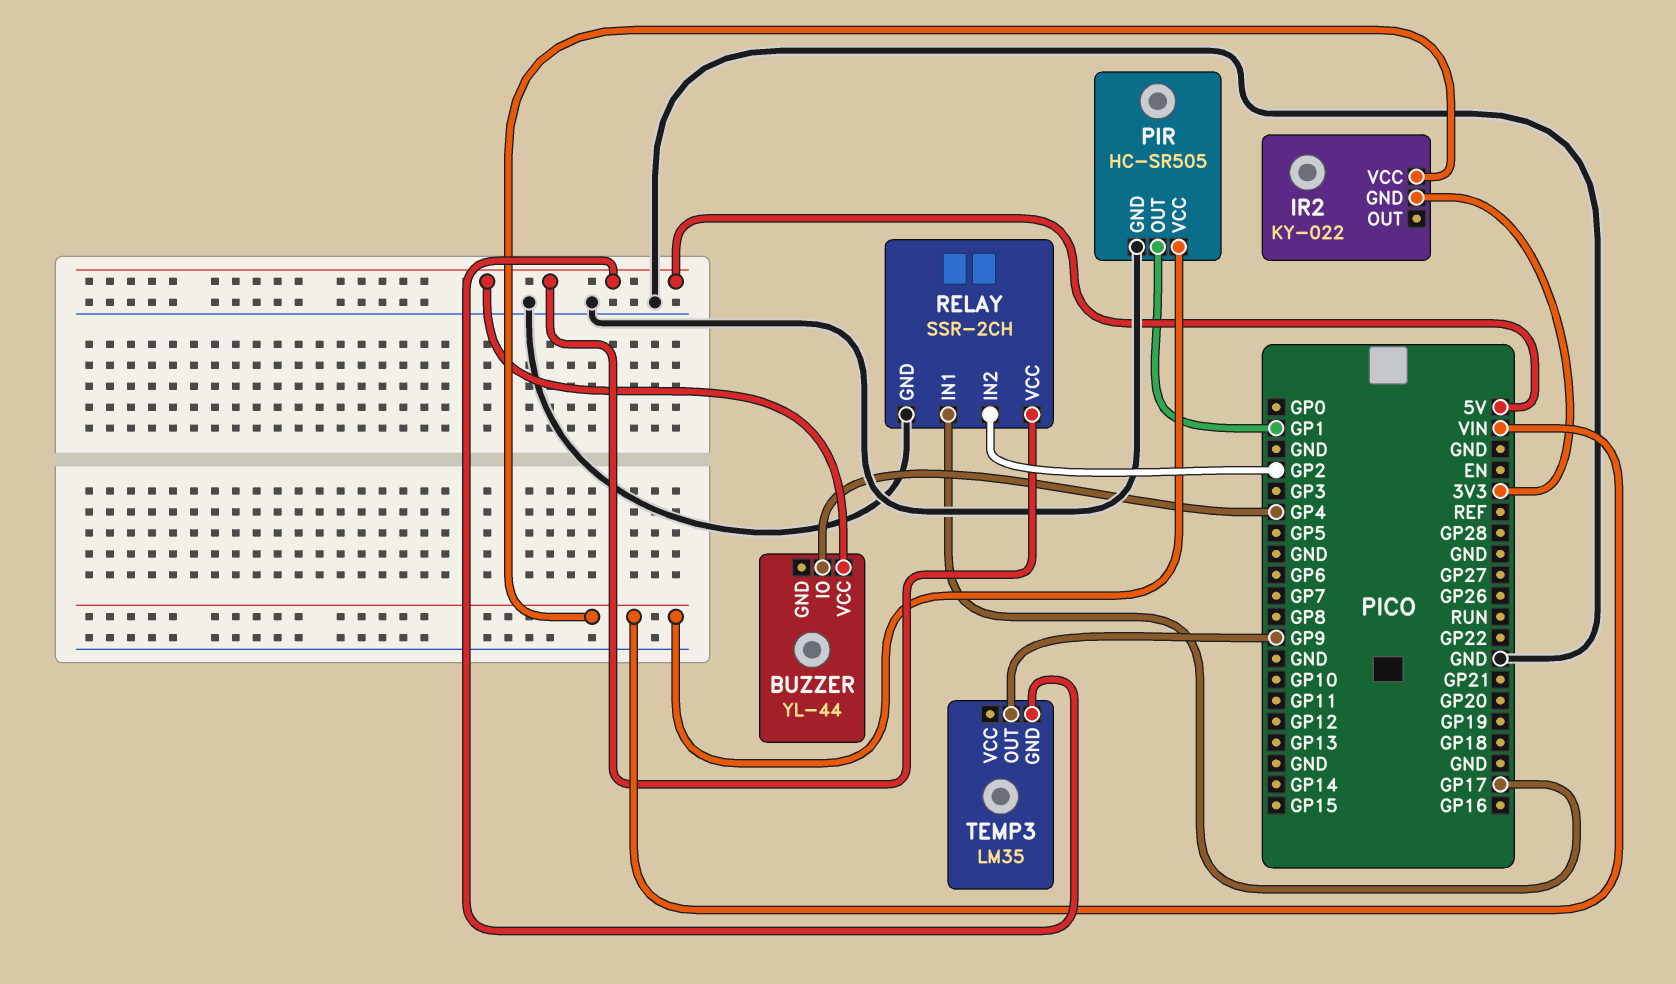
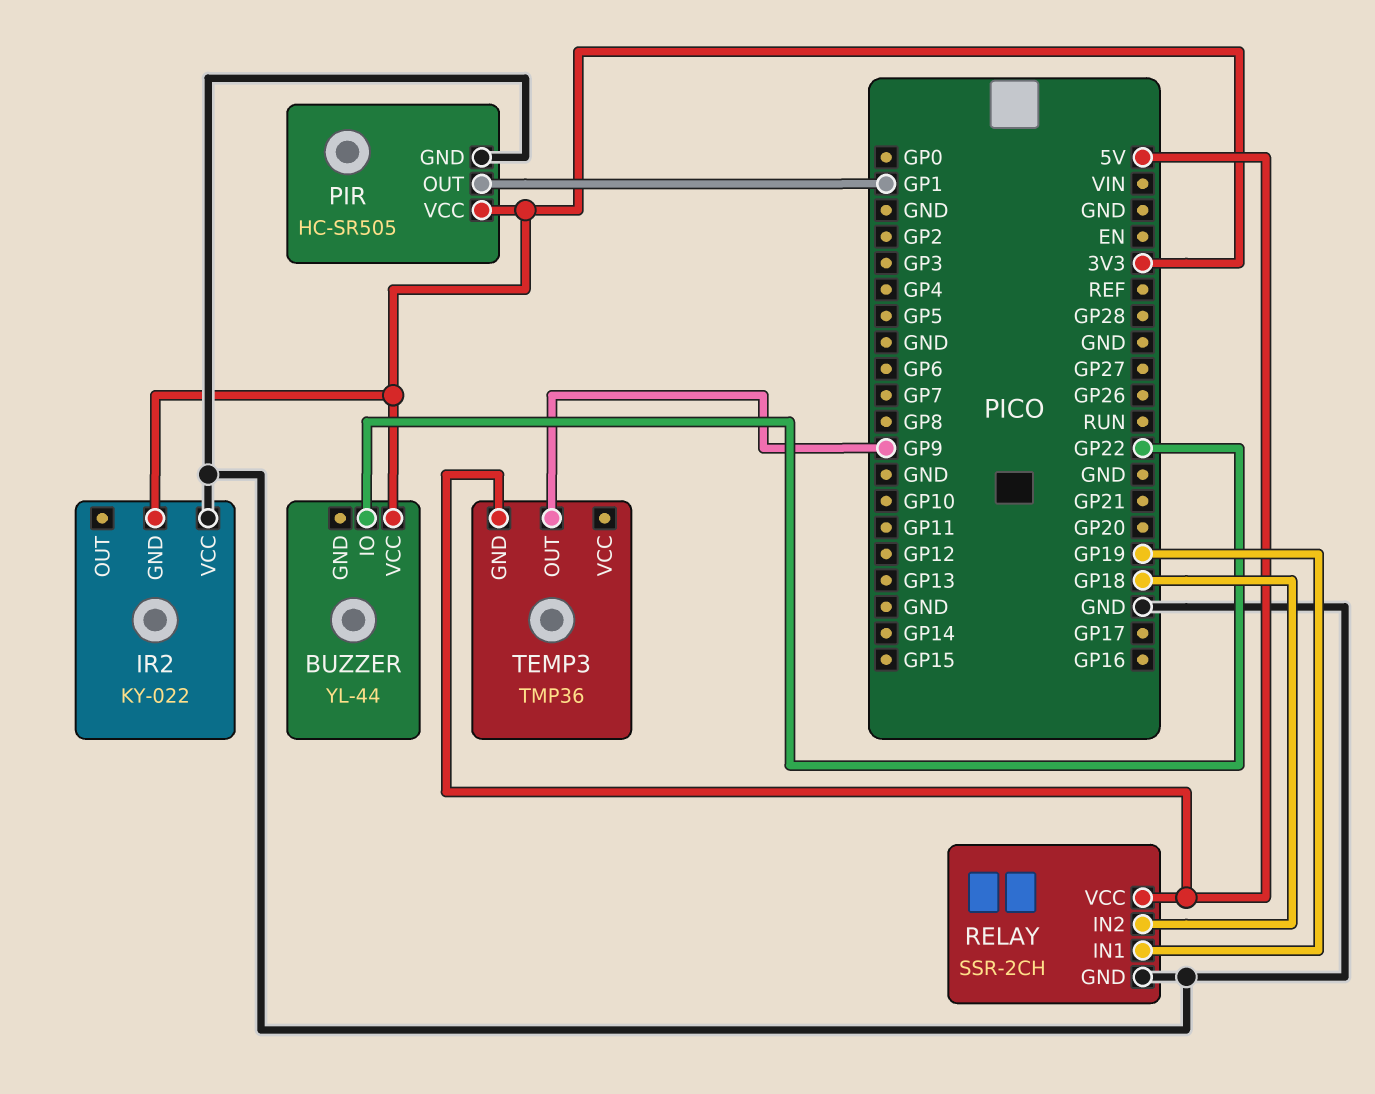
BUZZER pin IO: GP4 -> GP22
BUZZER pin VCC: 5V -> 3V3
IR2 pin VCC: VIN -> GND
PIR pin VCC: VIN -> 3V3
RELAY pin IN1: GP17 -> GP19
RELAY pin IN2: GP2 -> GP18
TEMP3: LM35 -> TMP36

